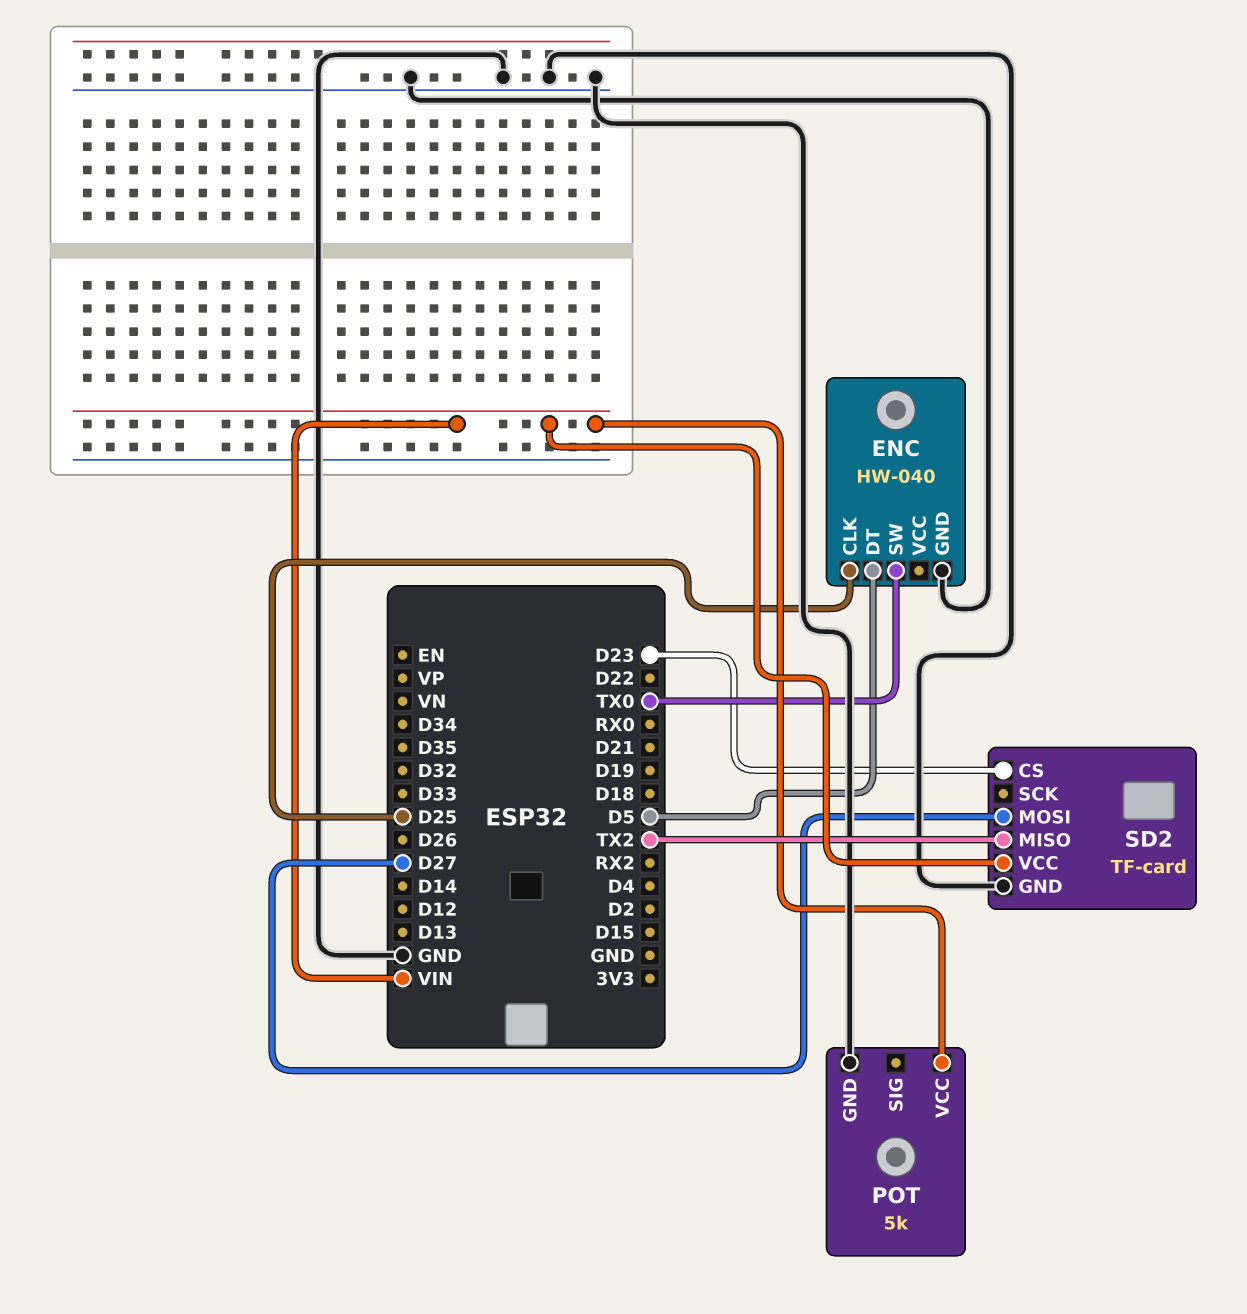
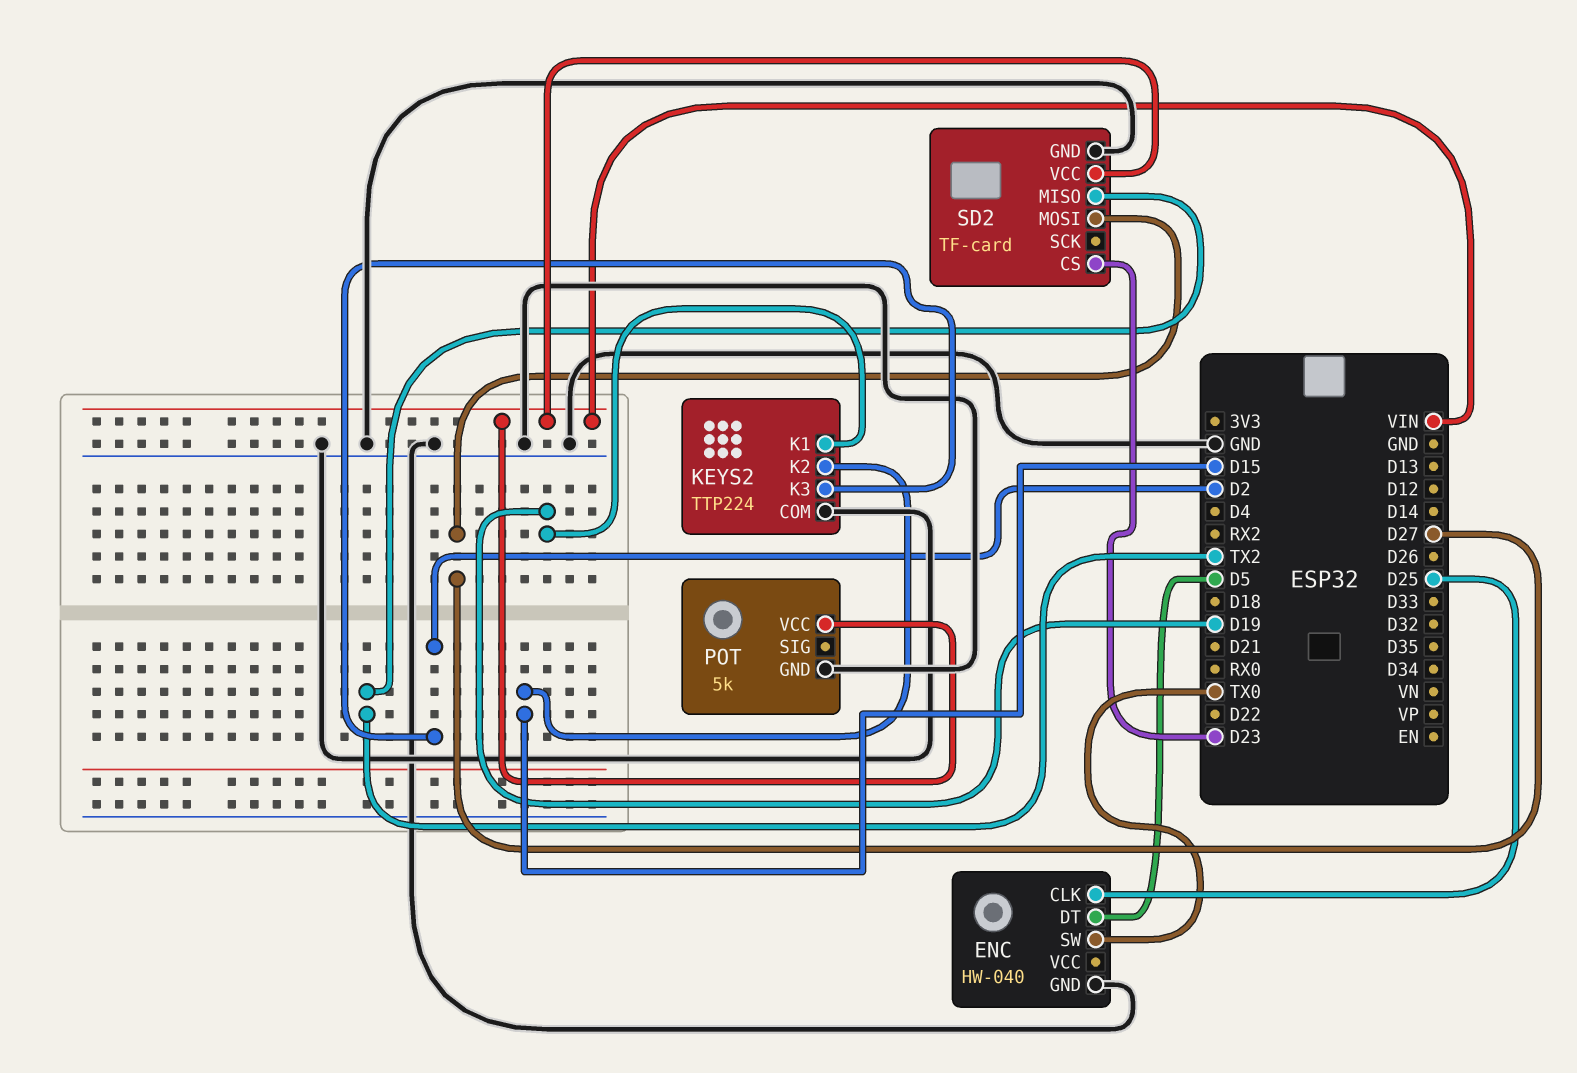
KEYS2: none -> TTP224
KEYS2 pin COM: none -> GND
KEYS2 pin K1: none -> D19
KEYS2 pin K2: none -> D15
KEYS2 pin K3: none -> D2

